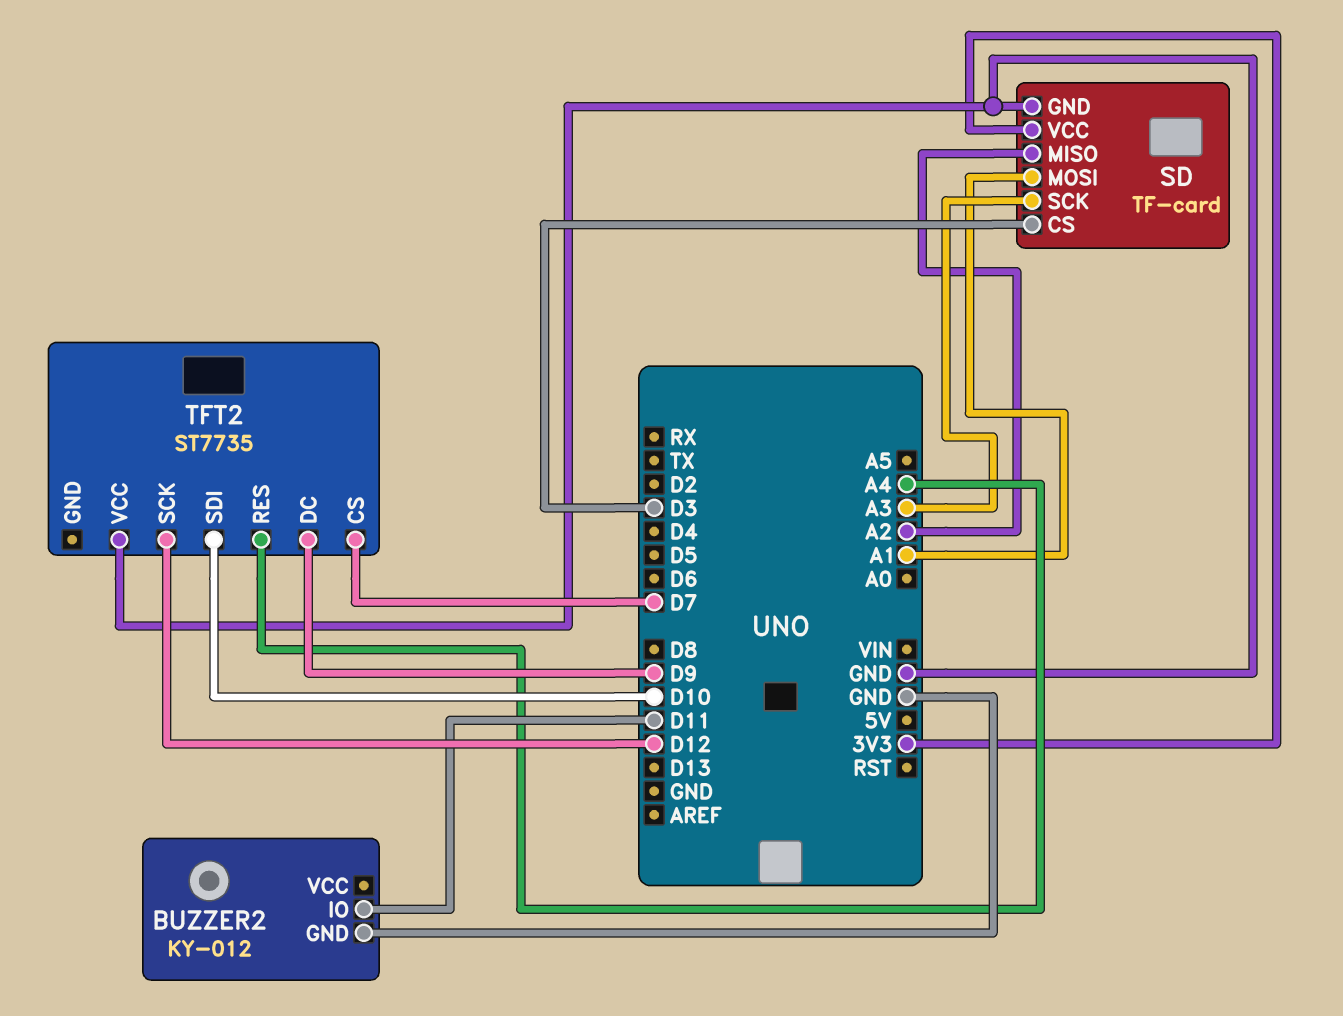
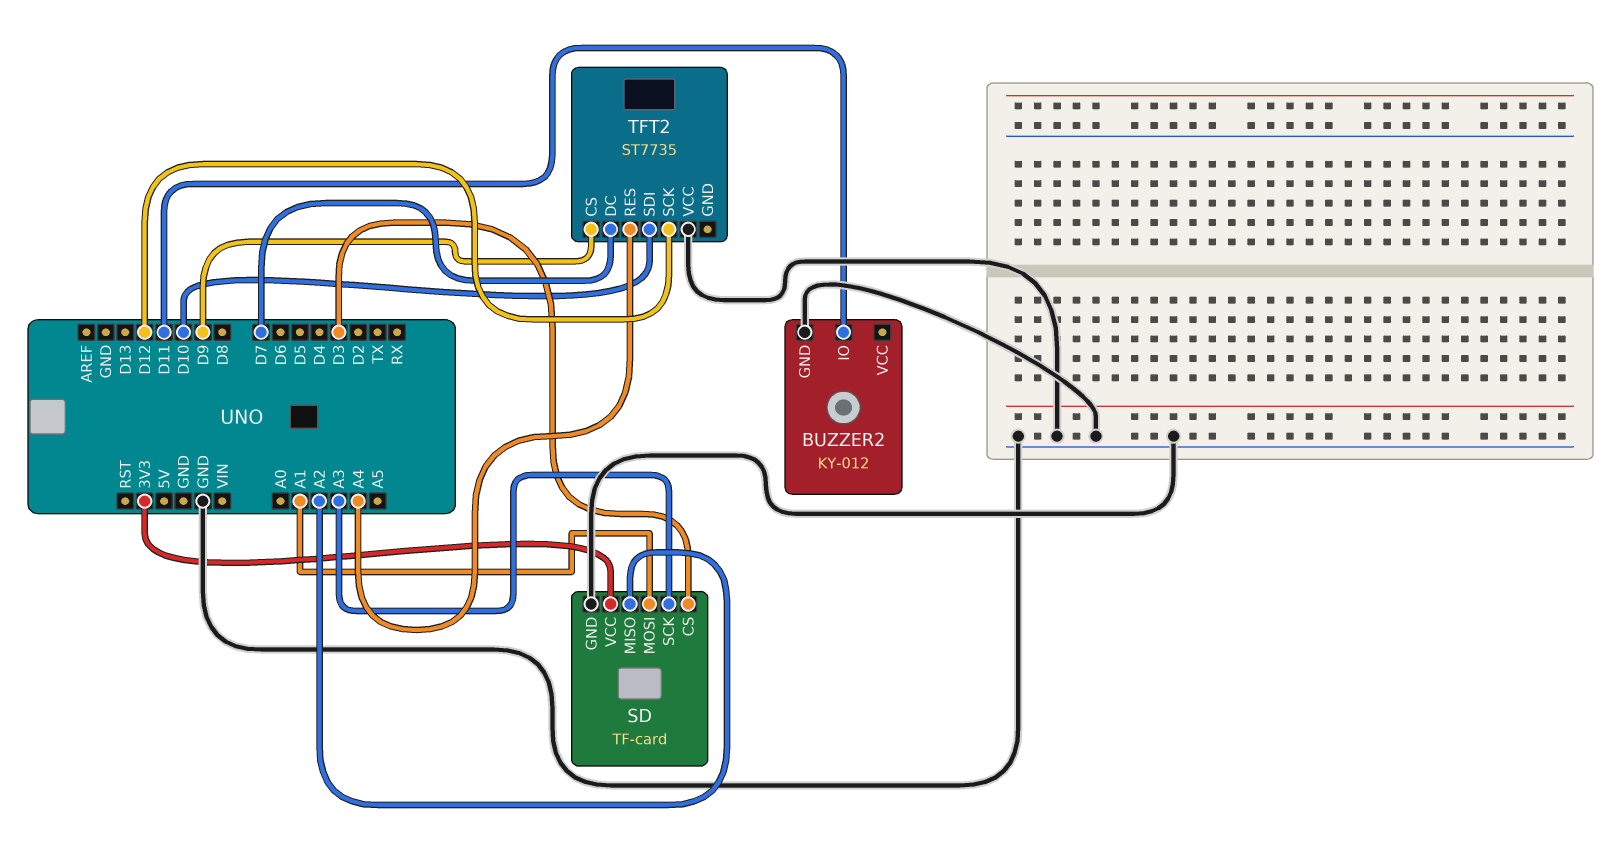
TFT2 pin CS: D7 -> D9
TFT2 pin DC: D9 -> D7

